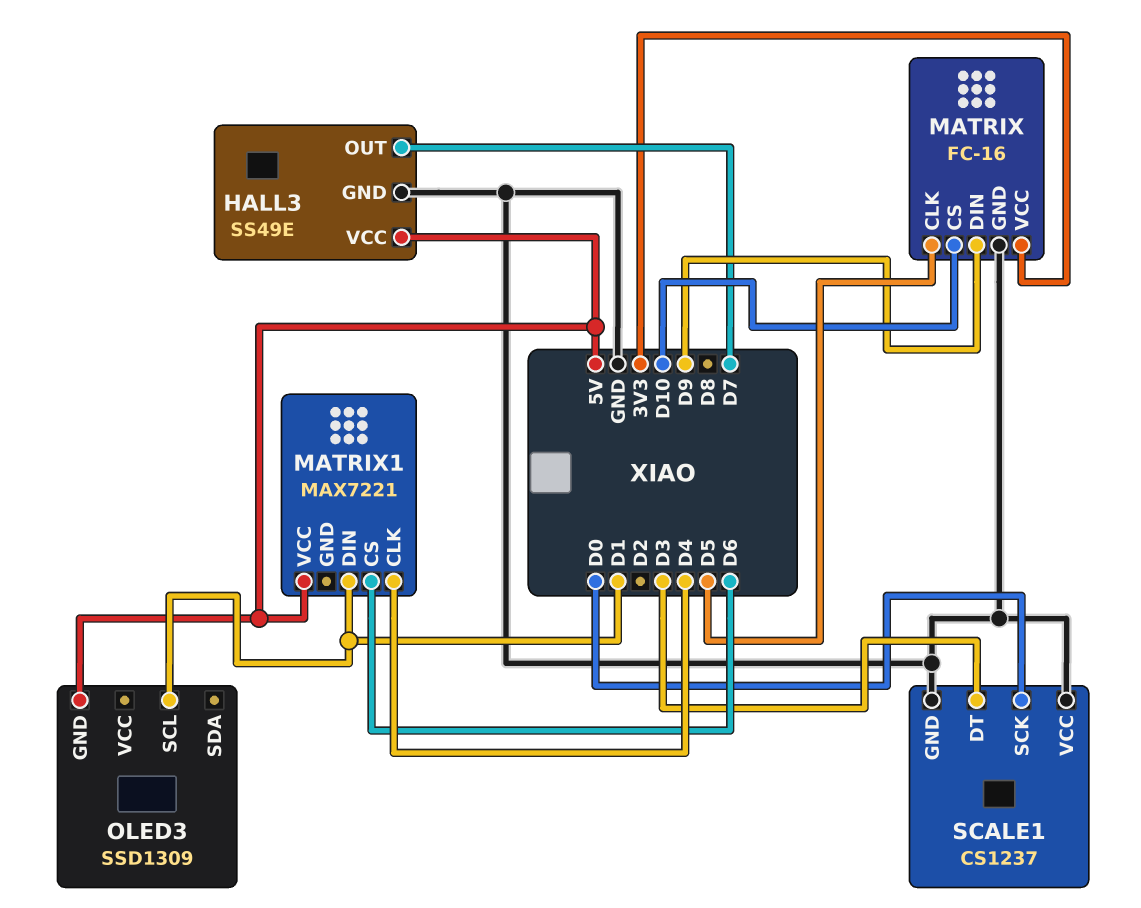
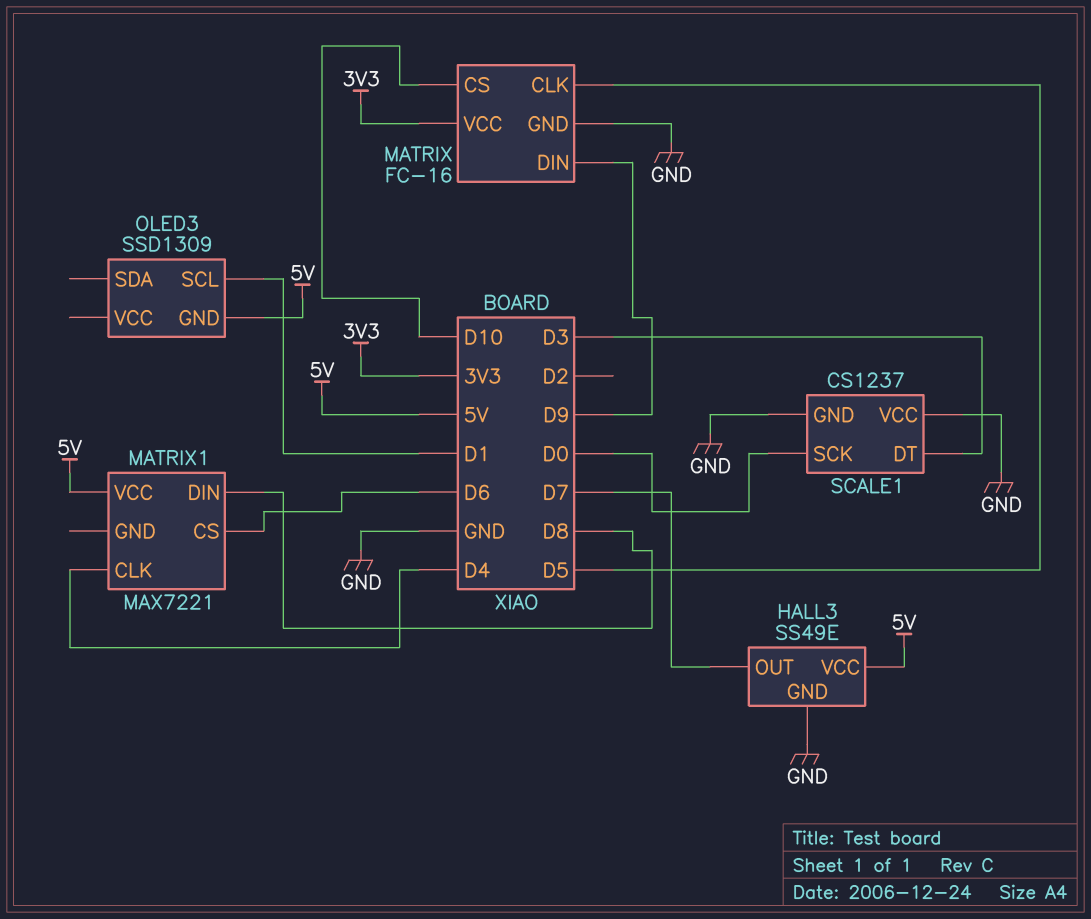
MATRIX1 pin DIN: D1 -> D8

